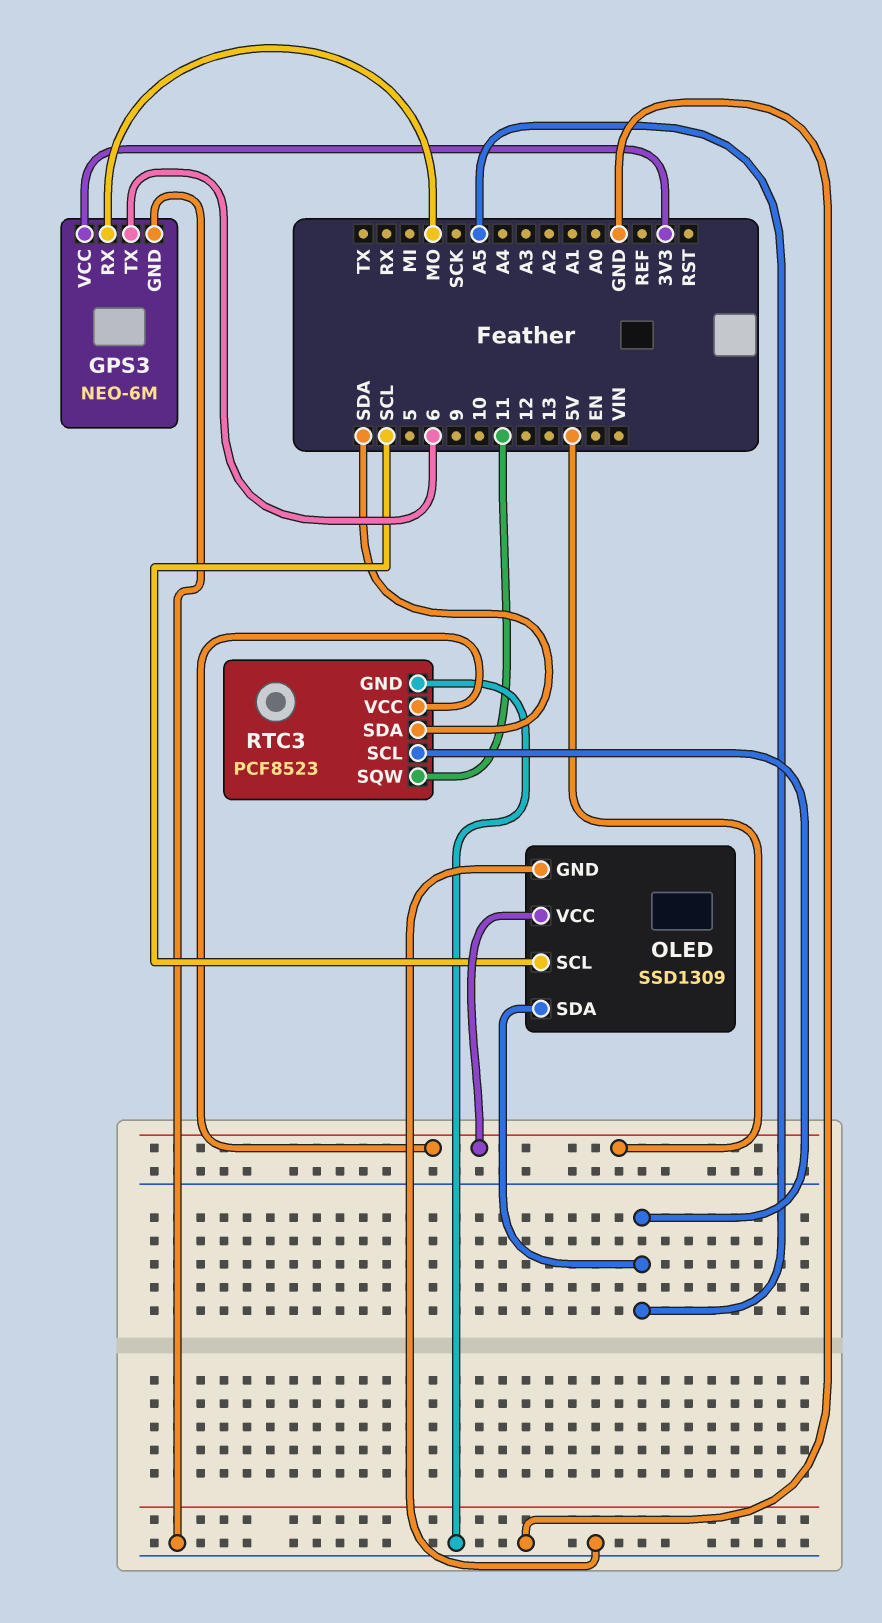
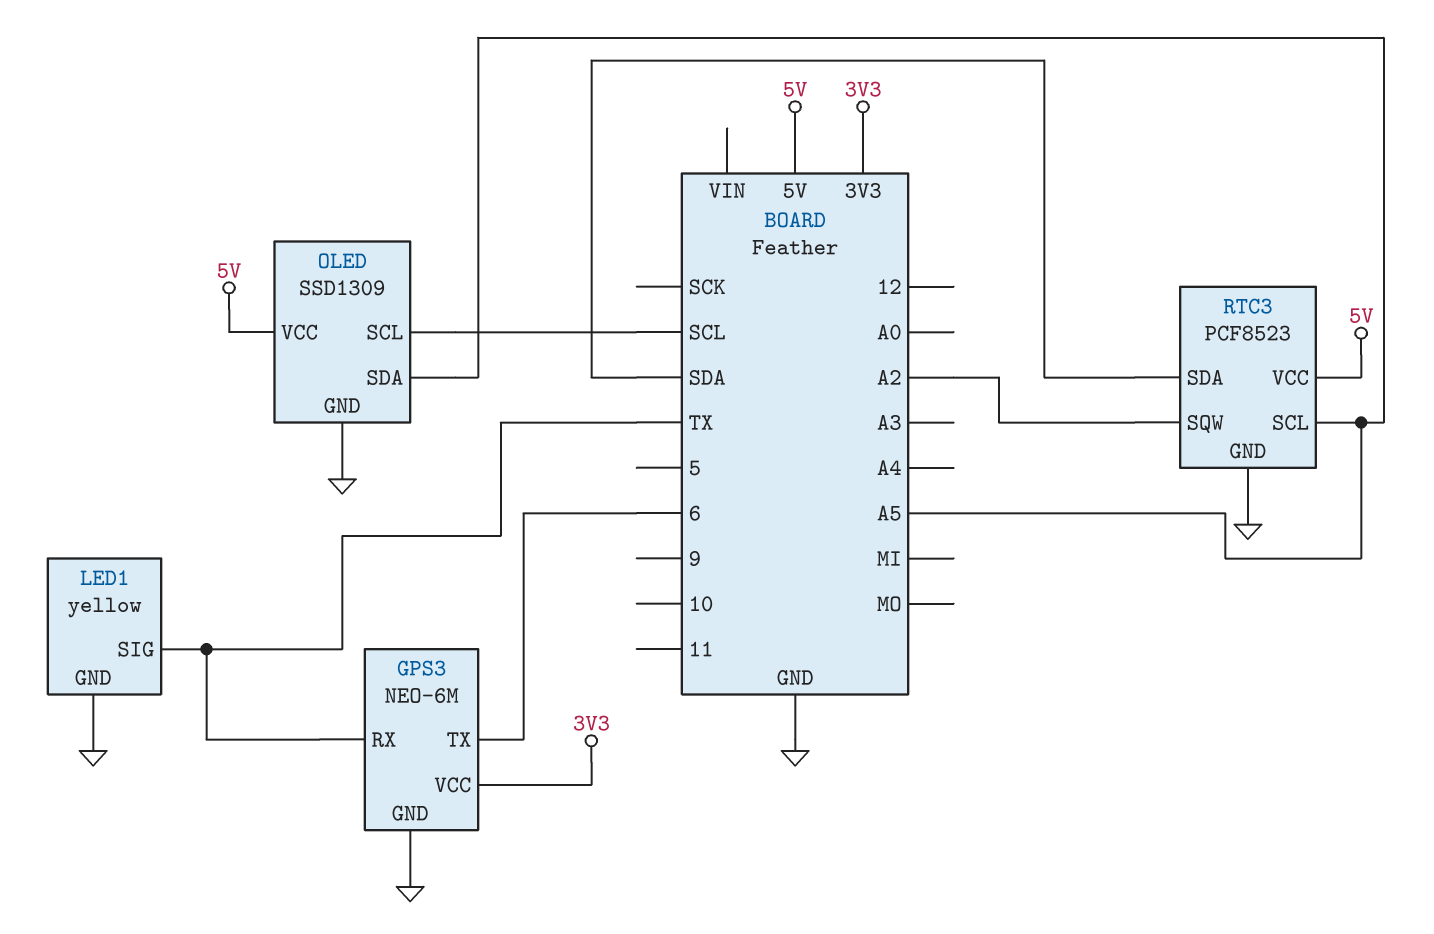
GPS3 pin RX: MO -> TX
LED1: none -> yellow
LED1 pin GND: none -> GND
LED1 pin SIG: none -> TX
RTC3 pin SQW: 11 -> A2

